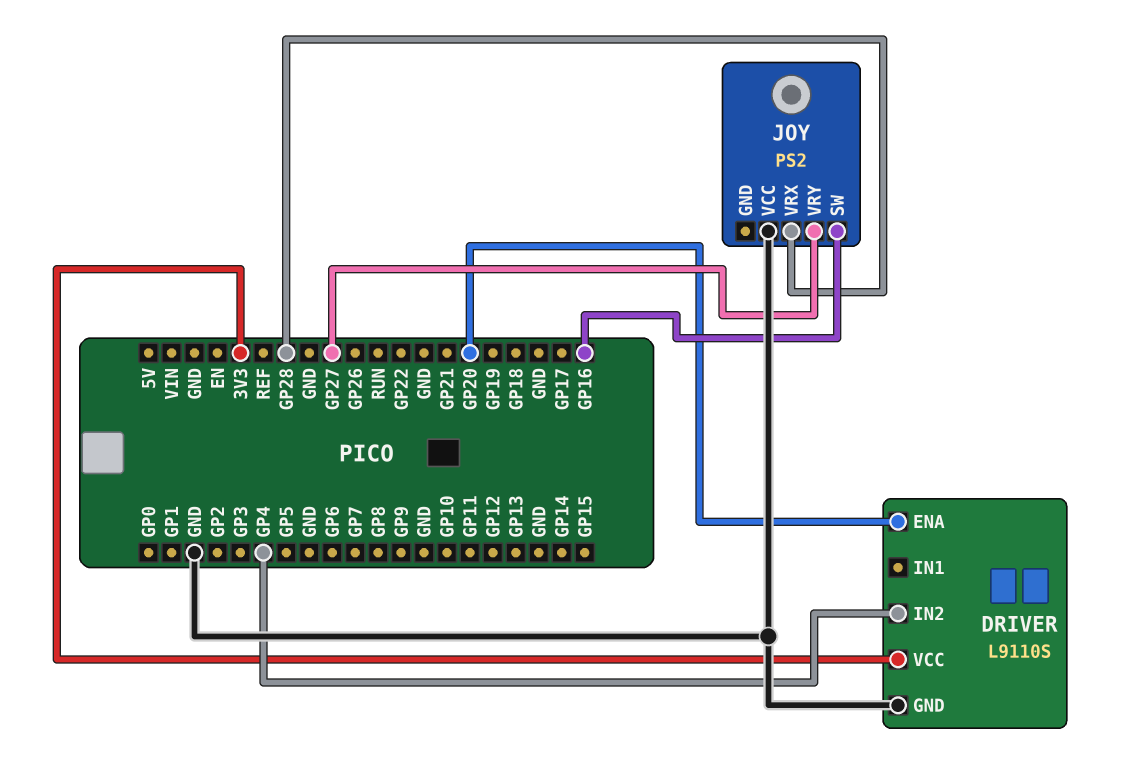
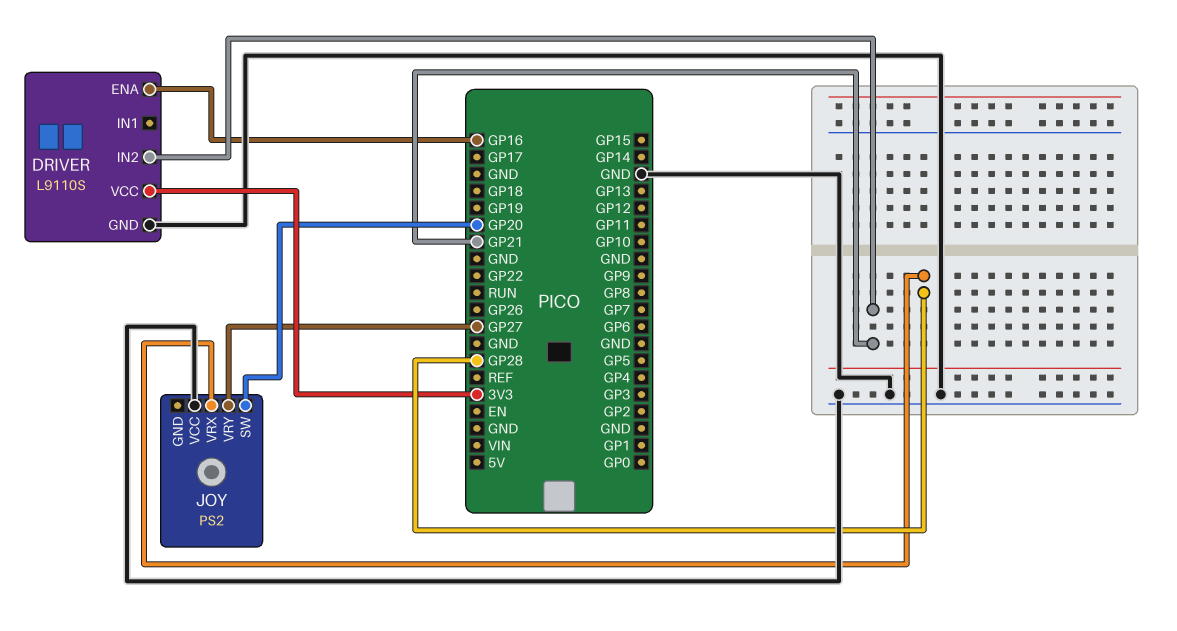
DRIVER pin ENA: GP20 -> GP16
DRIVER pin IN2: GP4 -> GP21
JOY pin SW: GP16 -> GP20

